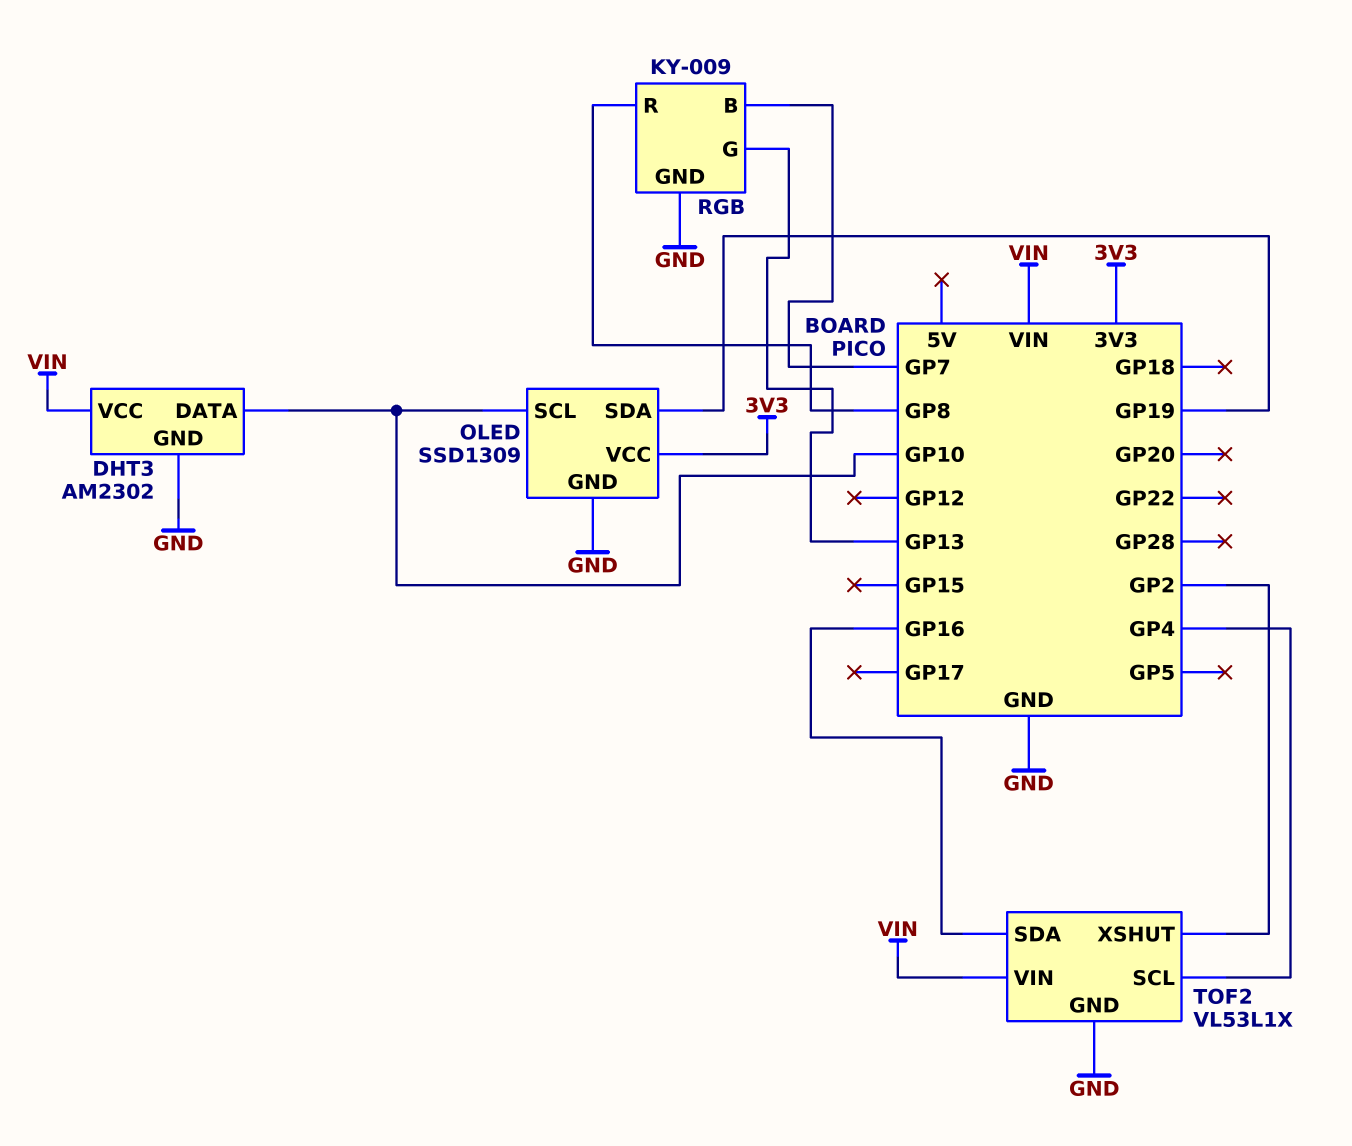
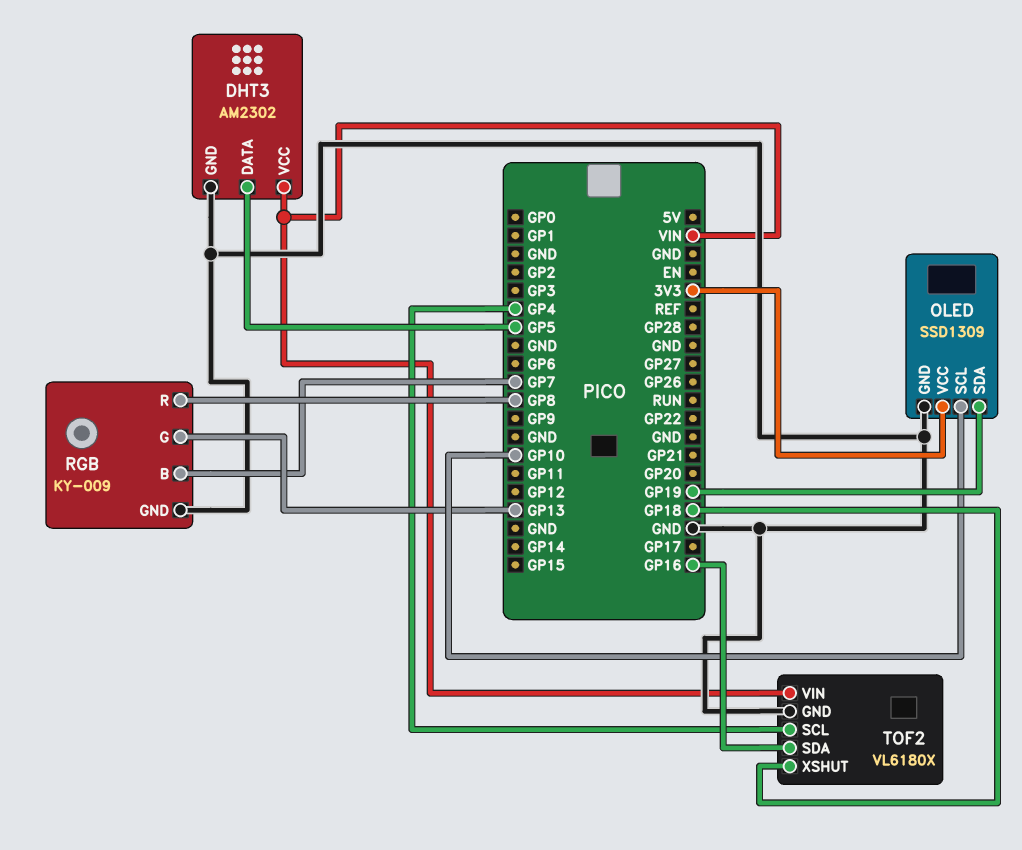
DHT3 pin DATA: GP10 -> GP5
TOF2: VL53L1X -> VL6180X
TOF2 pin XSHUT: GP2 -> GP18

